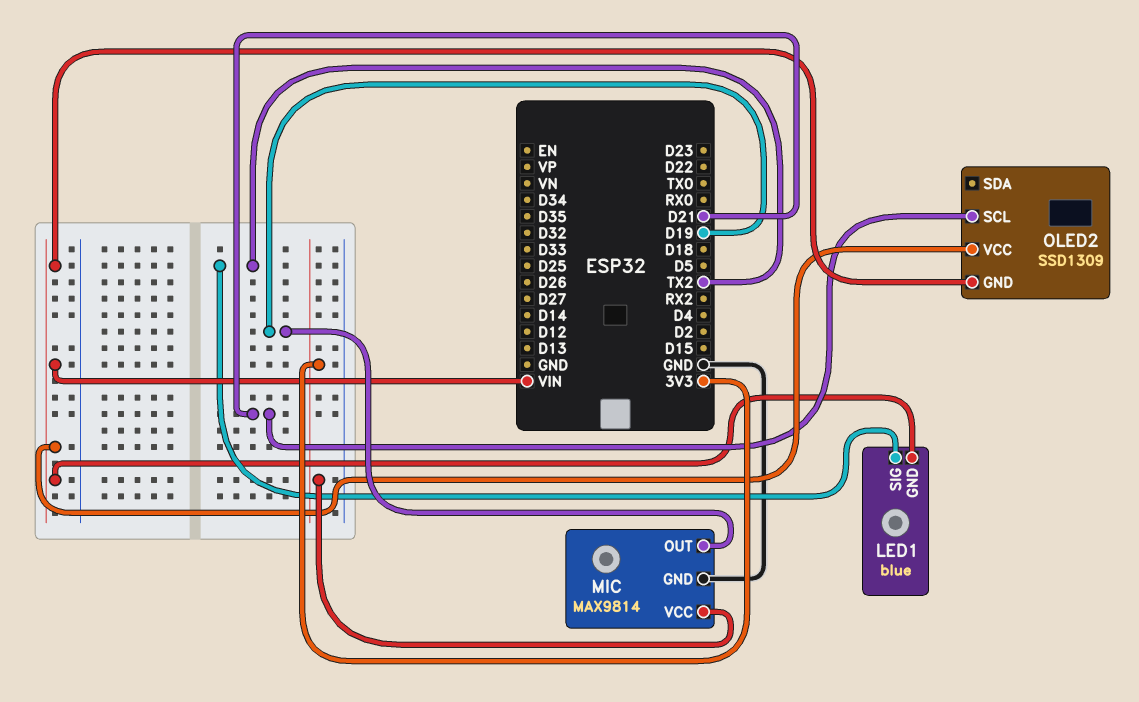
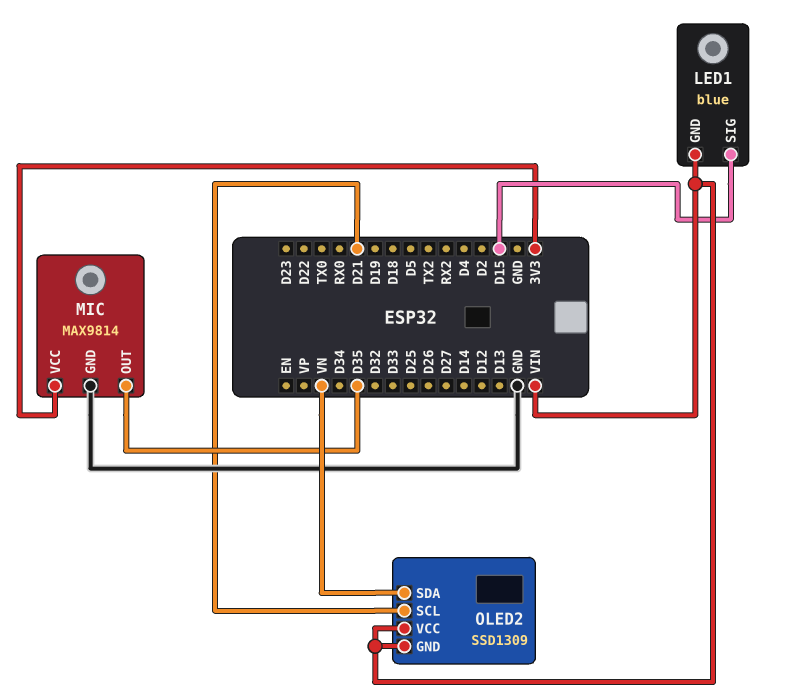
LED1 pin SIG: TX2 -> D15
MIC pin OUT: D19 -> D35
OLED2 pin SDA: none -> VN

